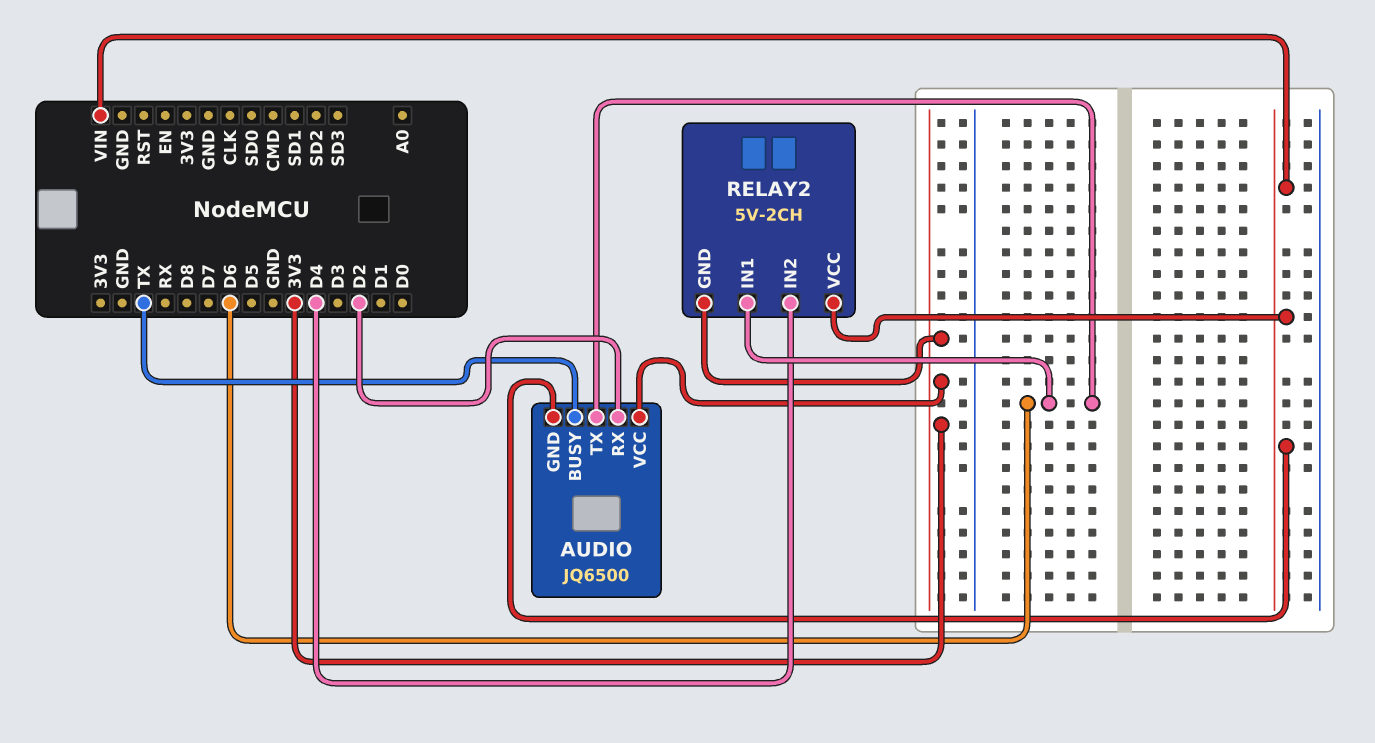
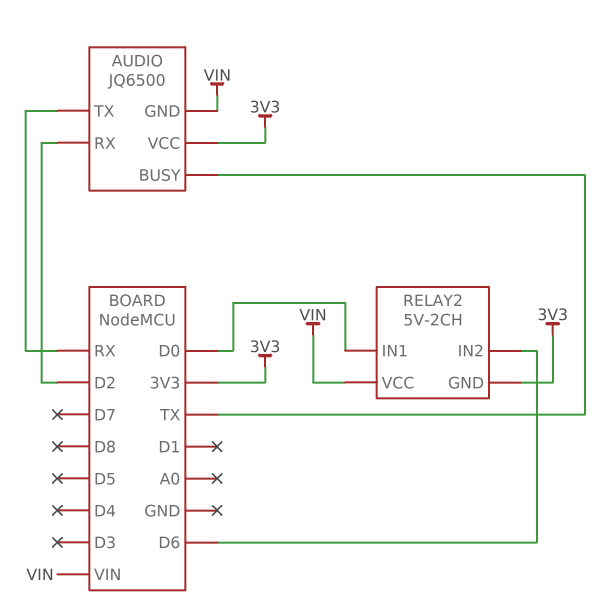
AUDIO pin TX: D6 -> RX
RELAY2 pin IN1: D6 -> D0
RELAY2 pin IN2: D4 -> D6

